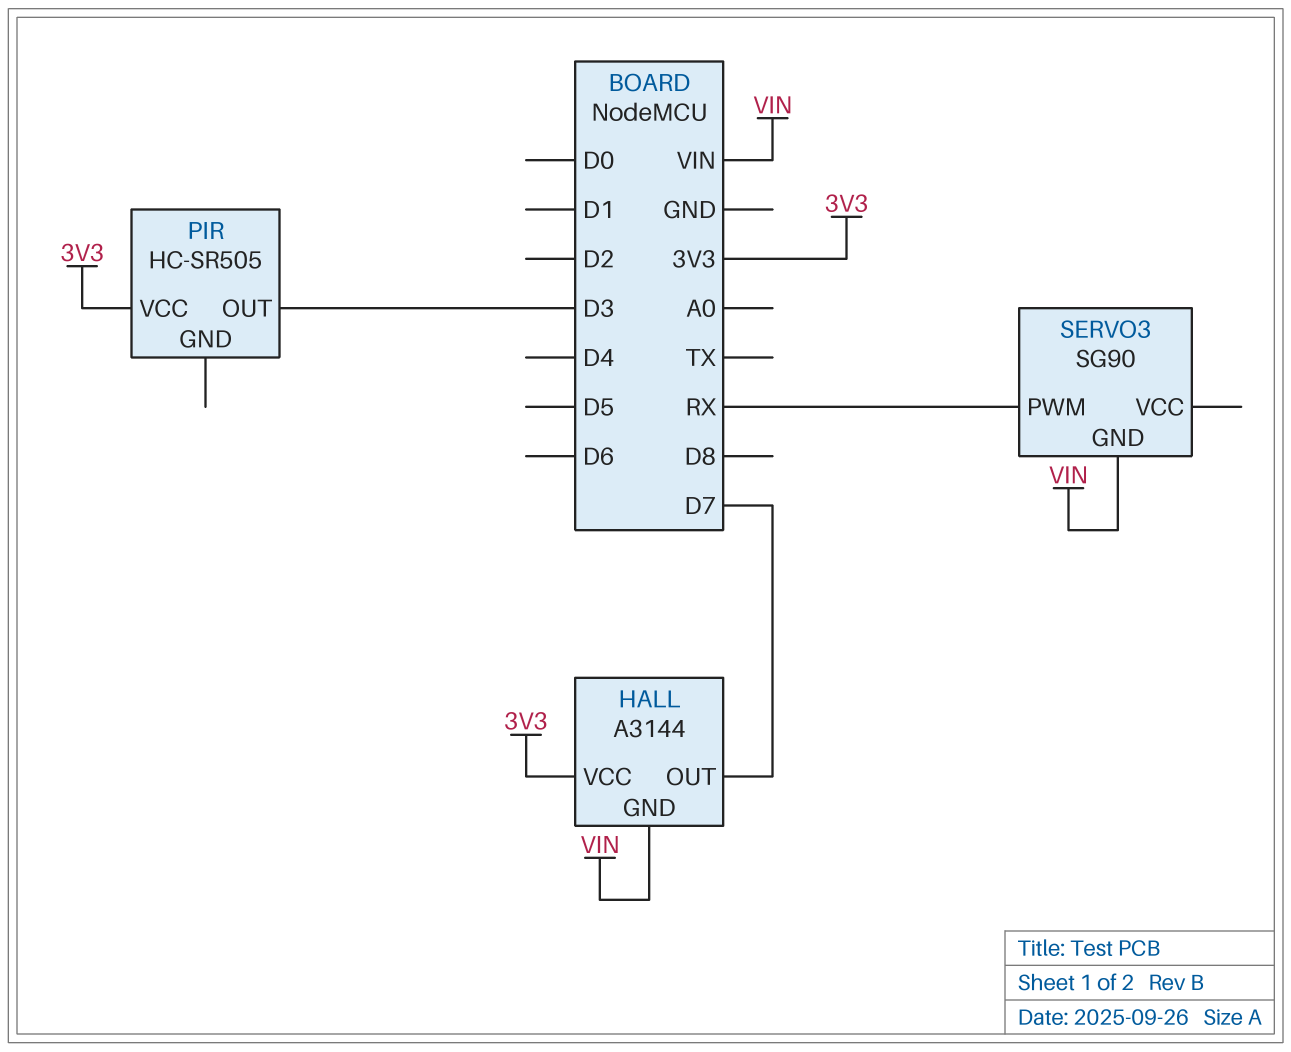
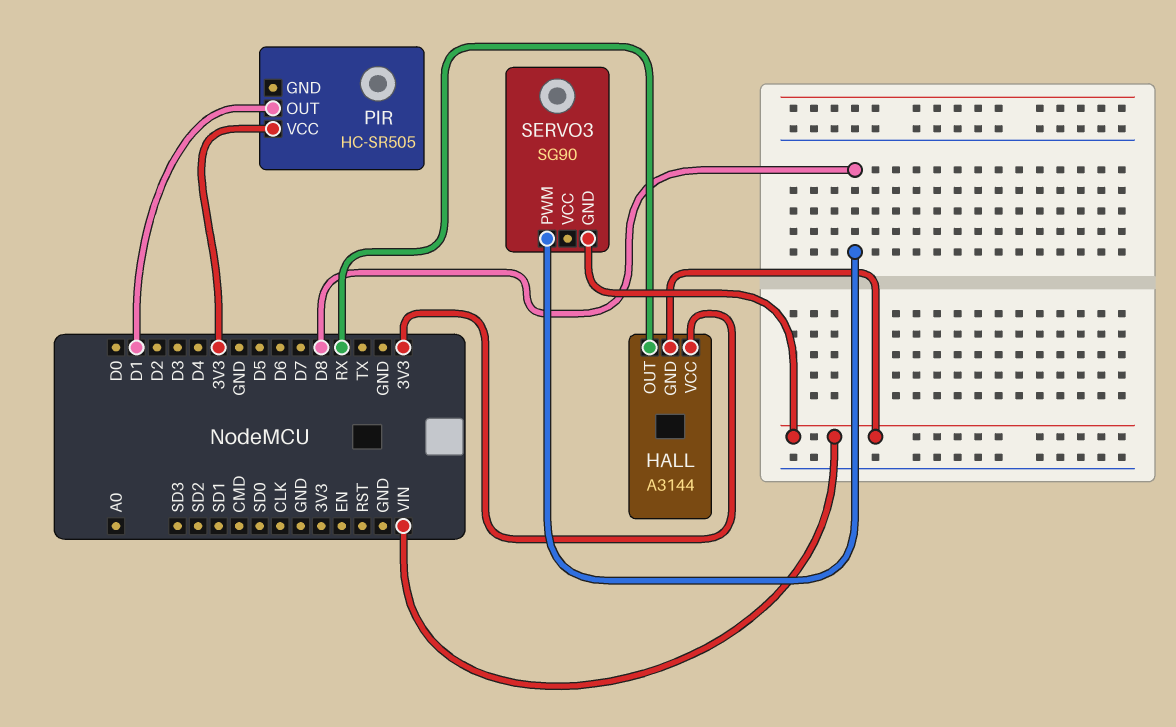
HALL pin OUT: D7 -> RX
PIR pin OUT: D3 -> D1
SERVO3 pin PWM: RX -> D8

